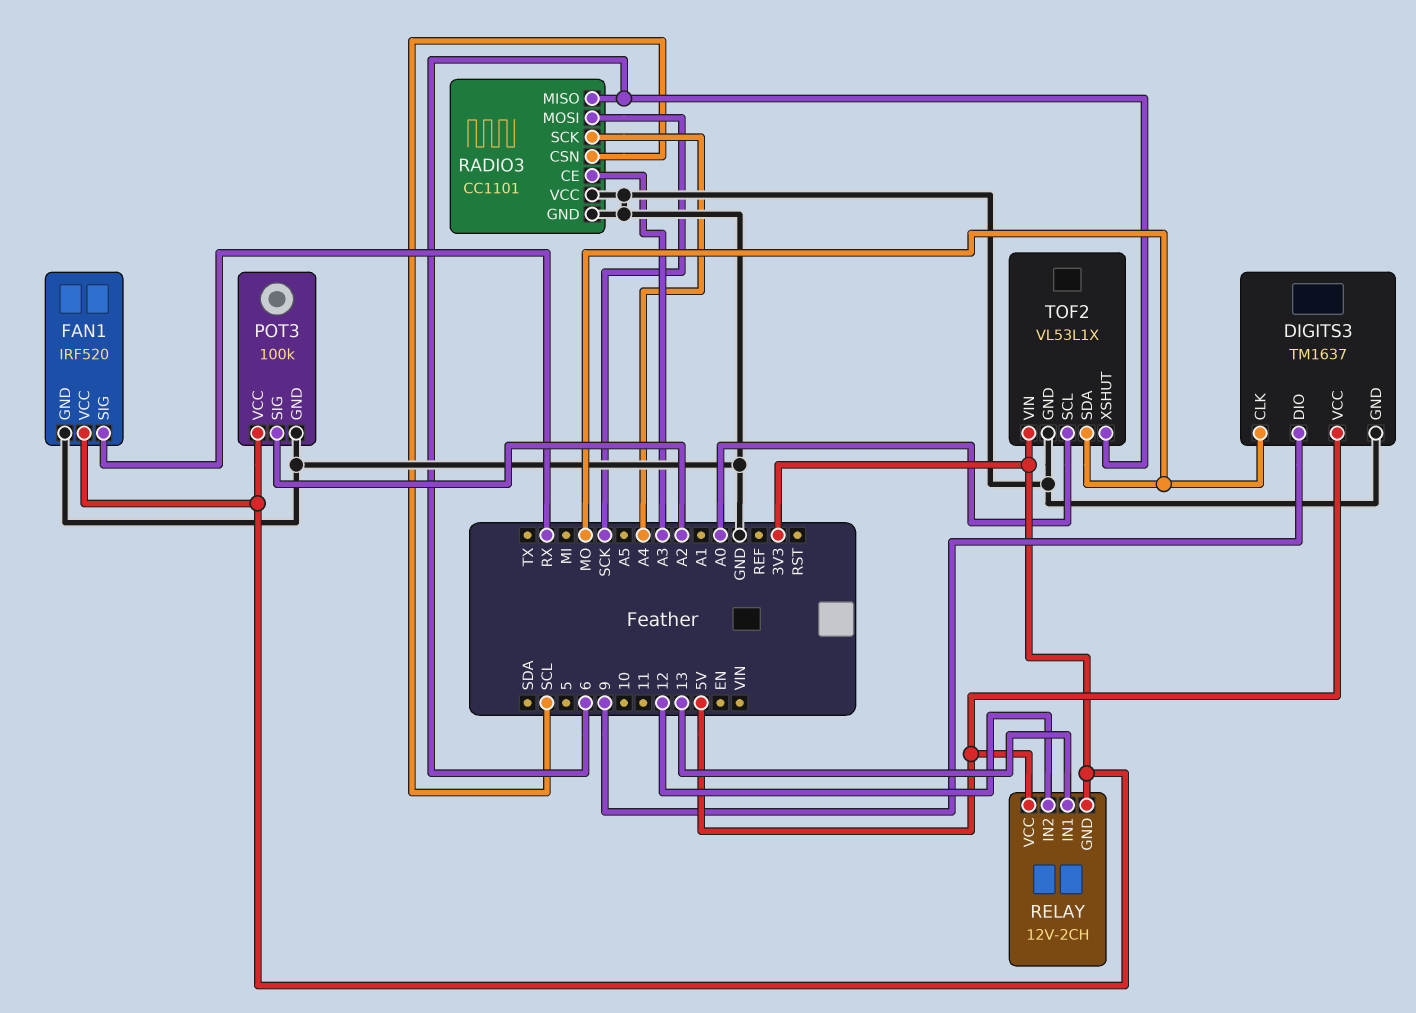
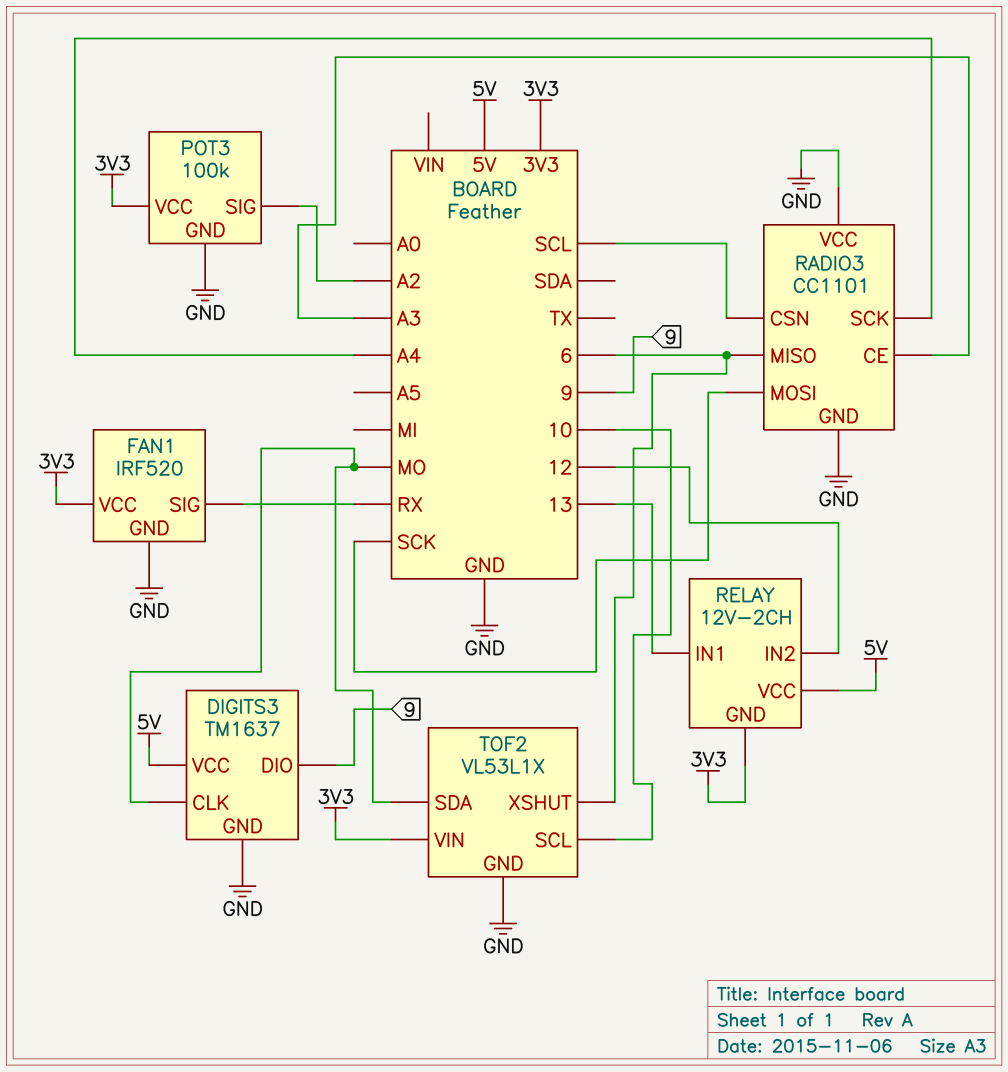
TOF2 pin SCL: A0 -> 10

